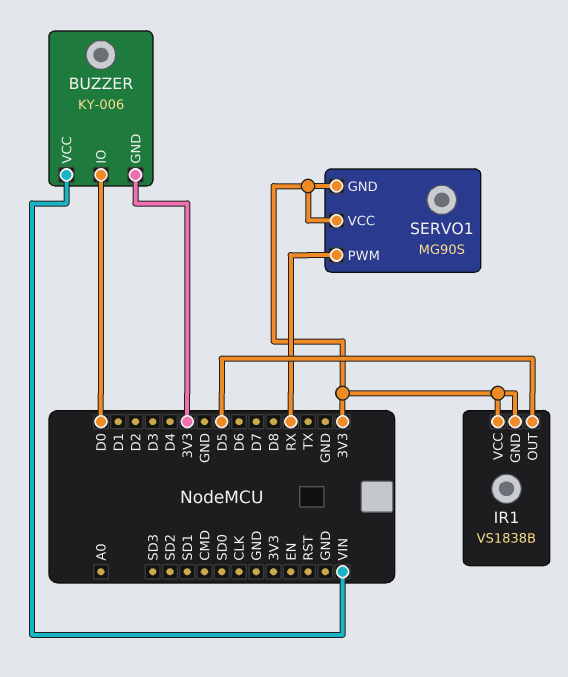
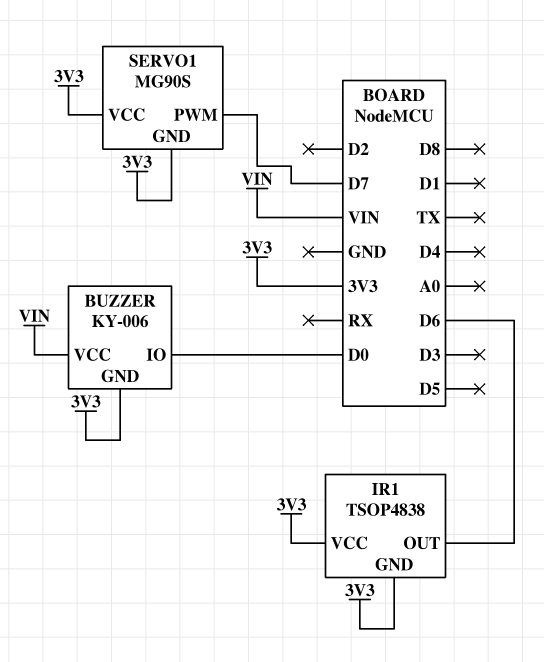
IR1: VS1838B -> TSOP4838
IR1 pin OUT: D5 -> D6
SERVO1 pin PWM: RX -> D7

